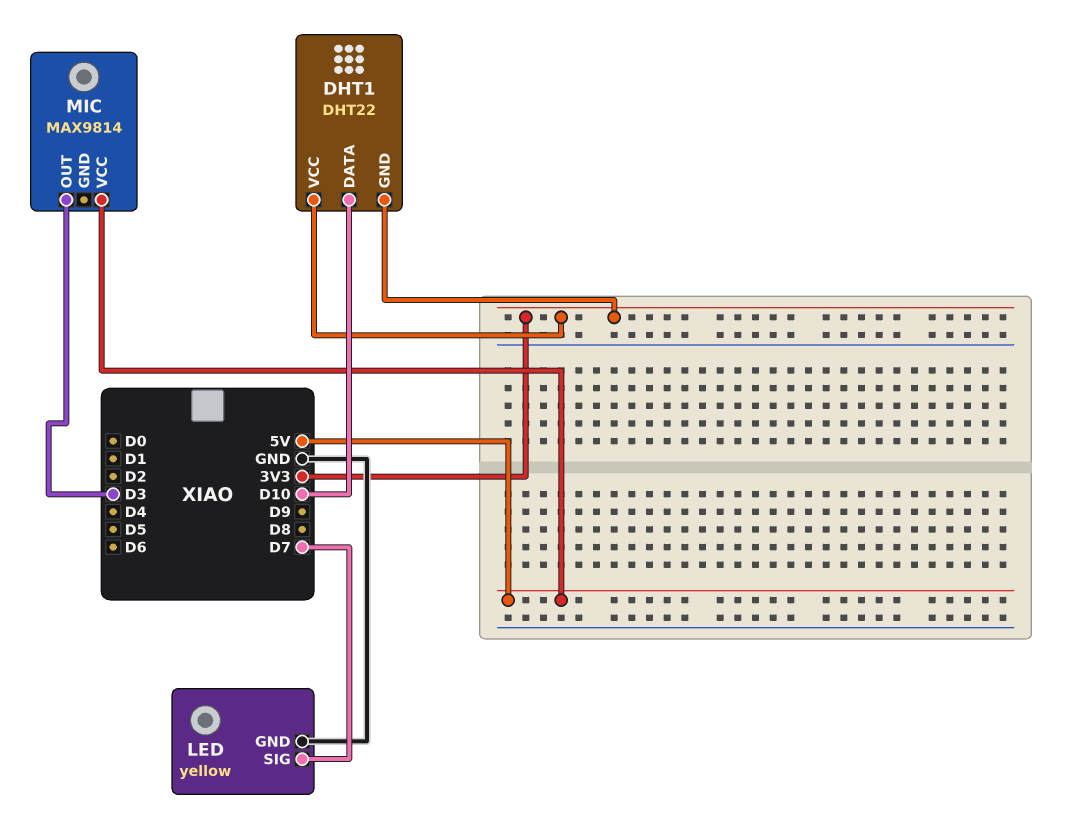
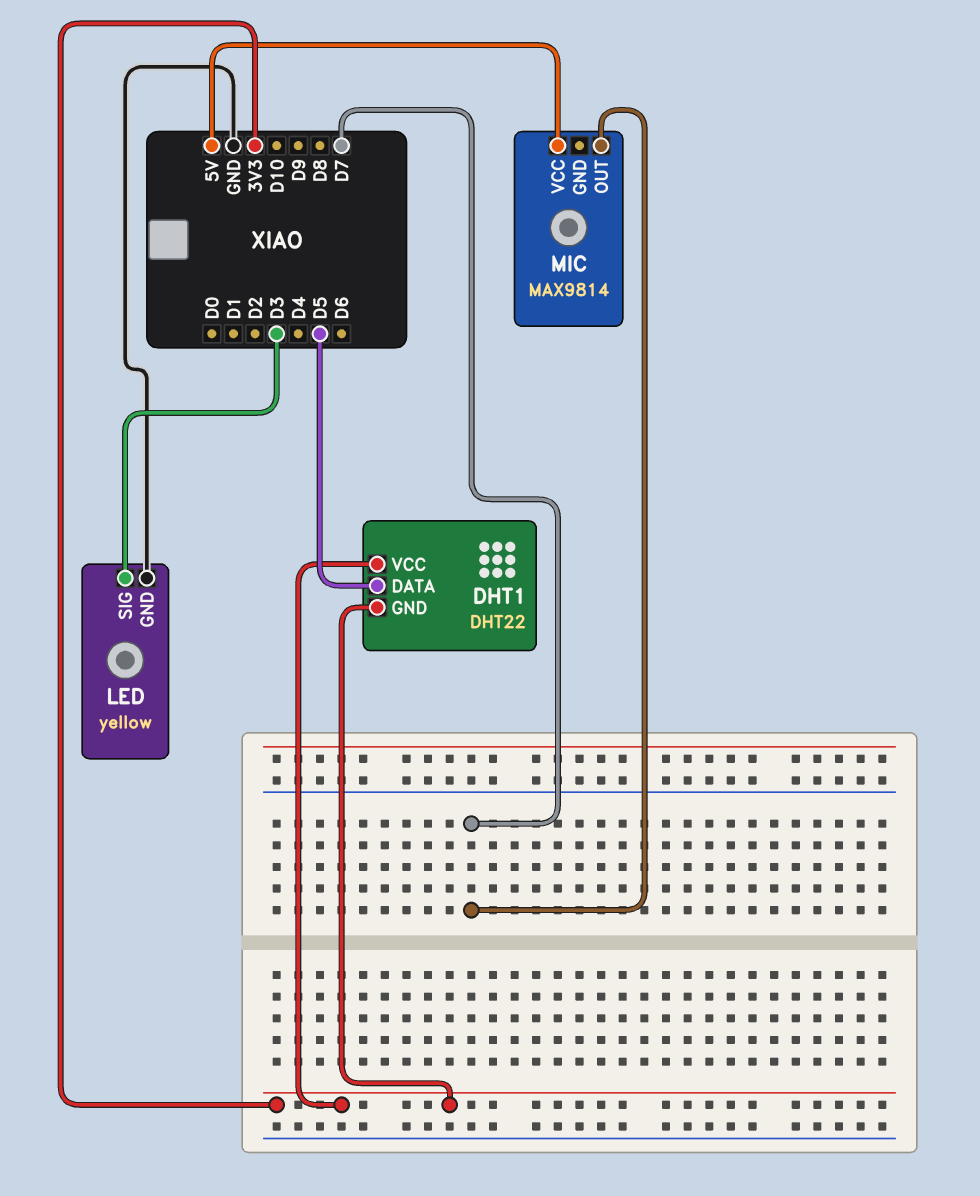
DHT1 pin DATA: D10 -> D5
LED pin SIG: D7 -> D3
MIC pin OUT: D3 -> D7

